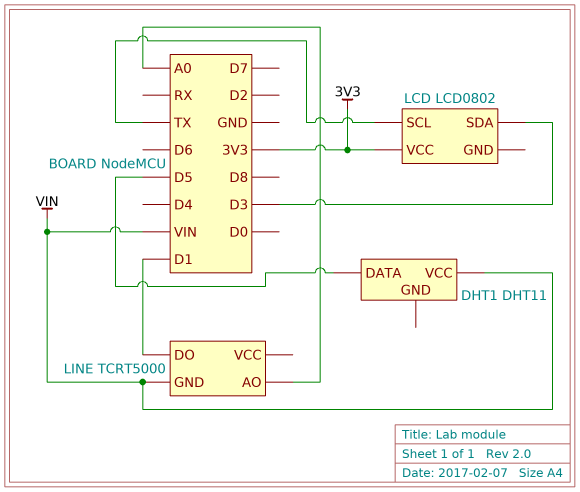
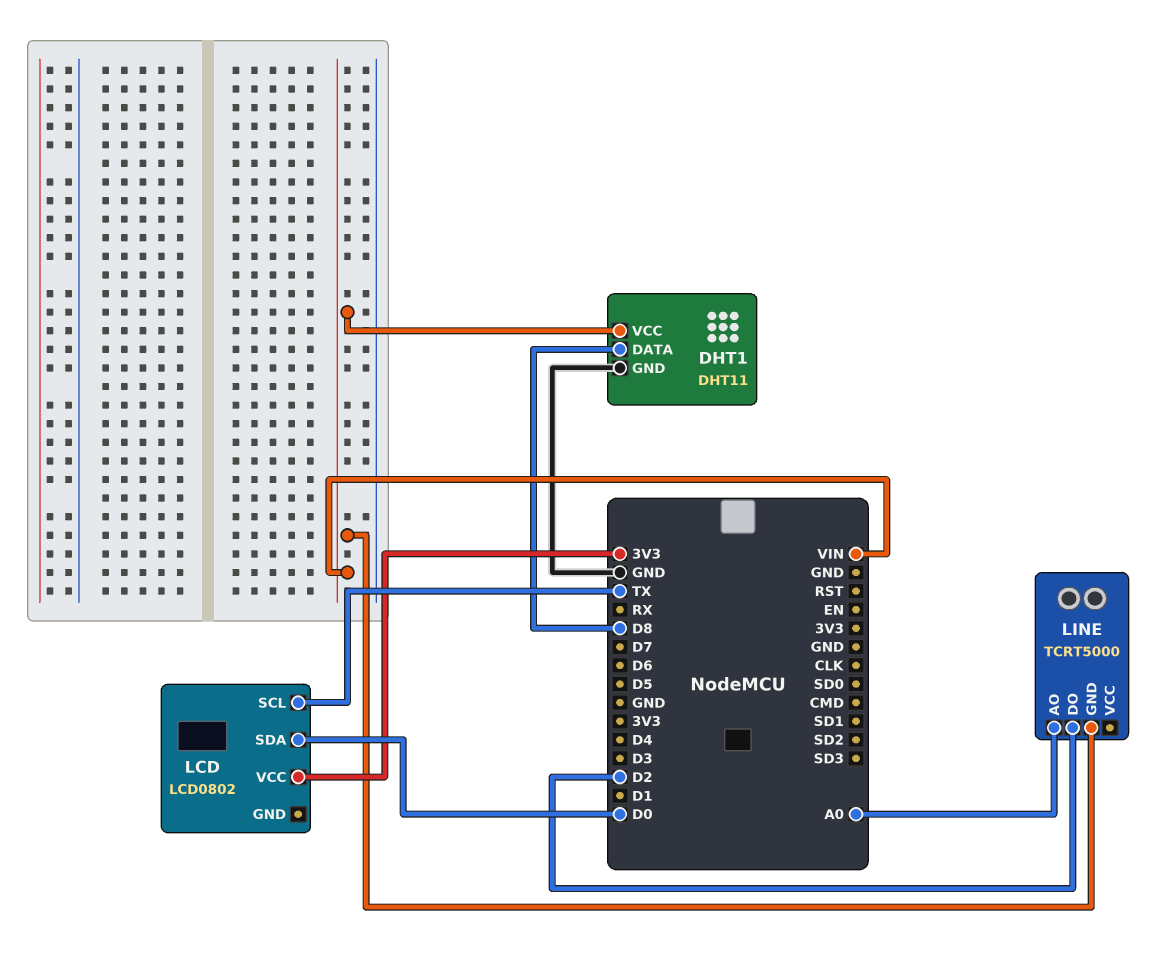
DHT1 pin DATA: D5 -> D8
DHT1 pin GND: none -> GND
LCD pin SDA: D3 -> D0
LINE pin DO: D1 -> D2

